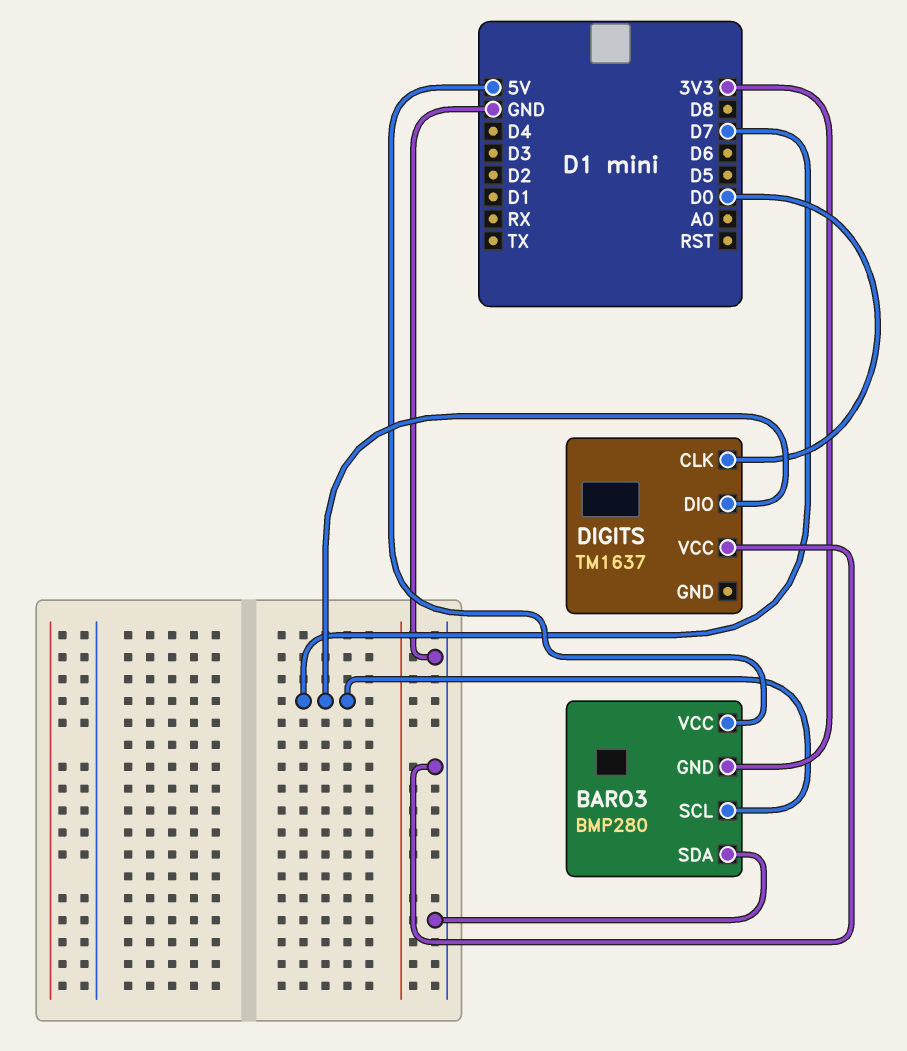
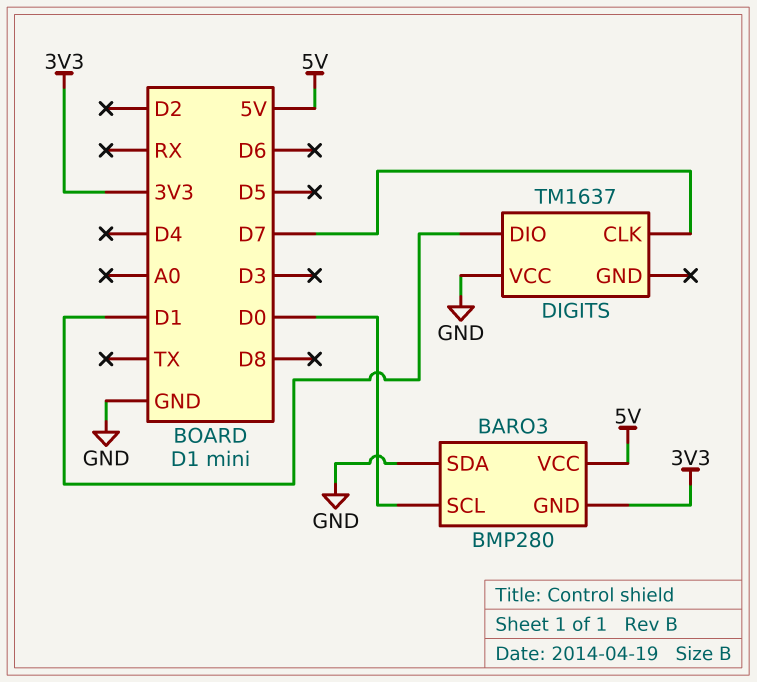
BARO3 pin SCL: D7 -> D0
DIGITS pin CLK: D0 -> D7
DIGITS pin DIO: D7 -> D1

